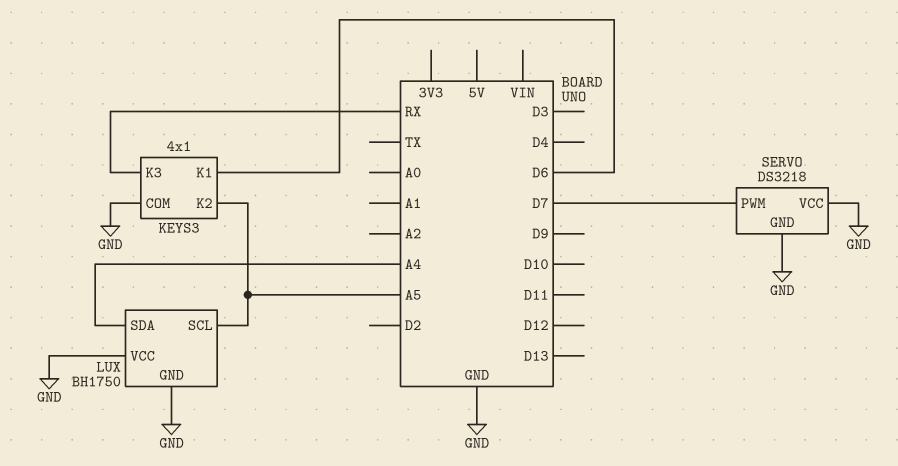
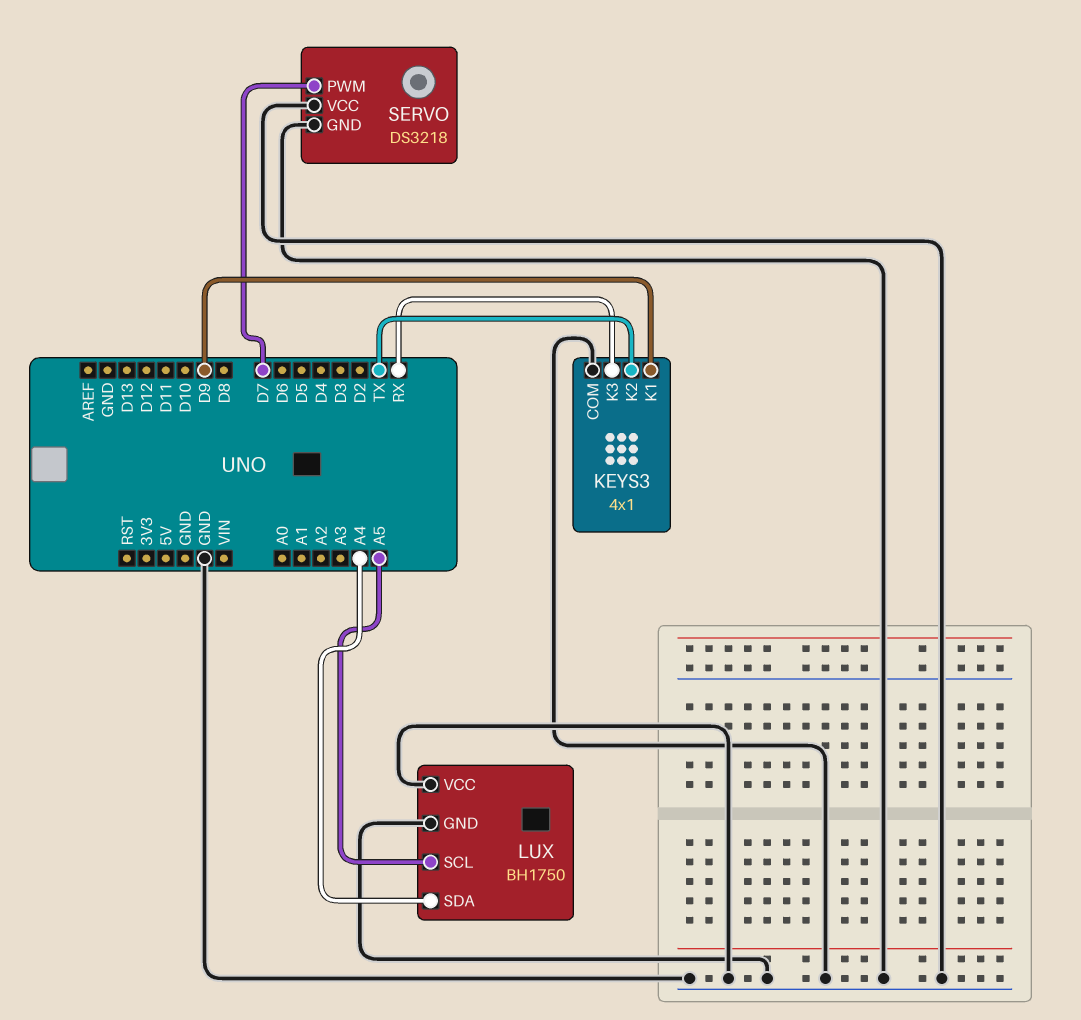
KEYS3 pin K1: D6 -> D9
KEYS3 pin K2: A5 -> TX

